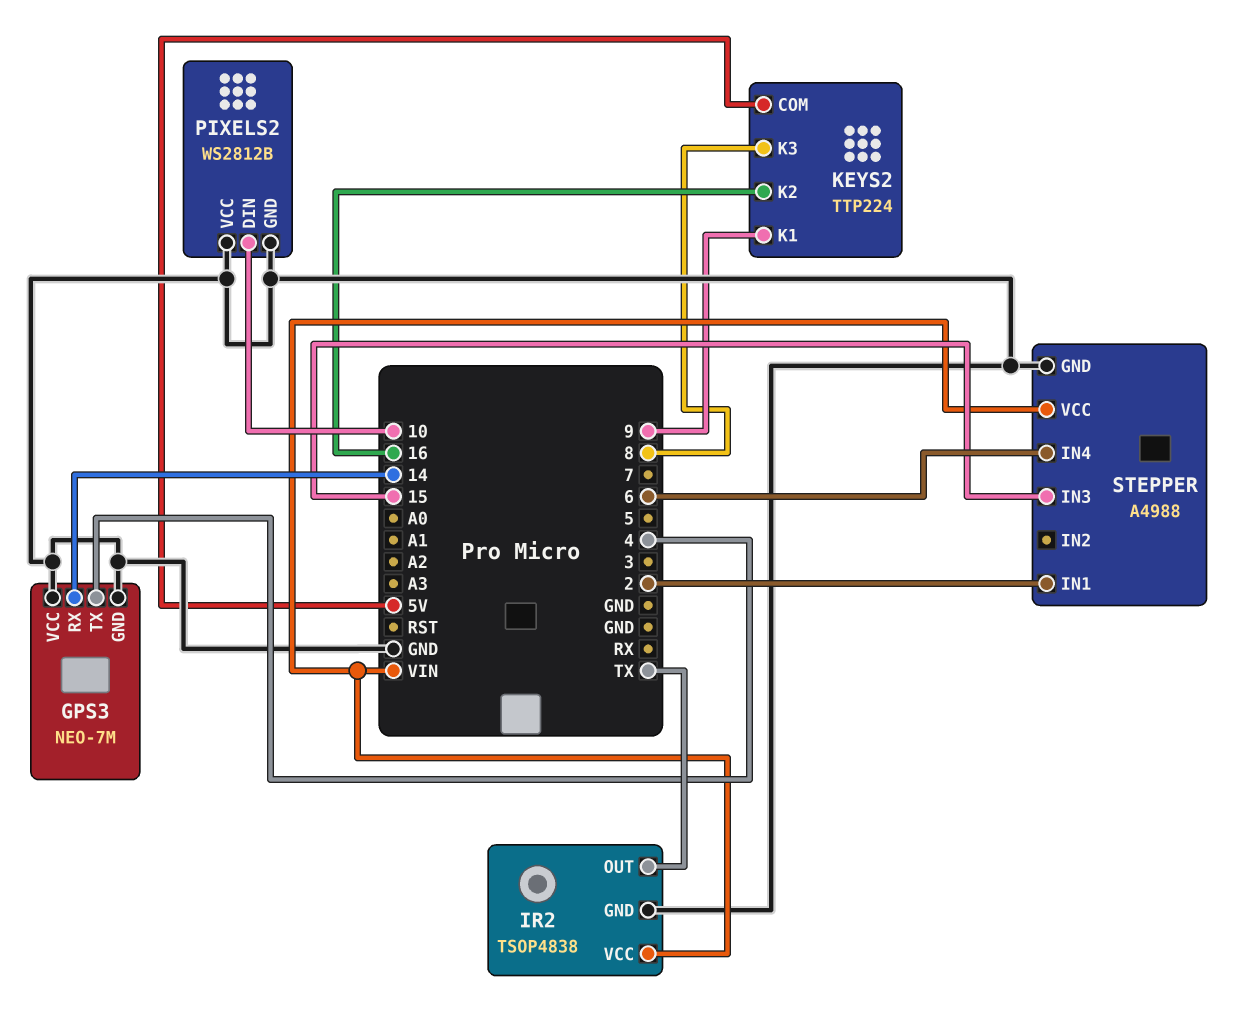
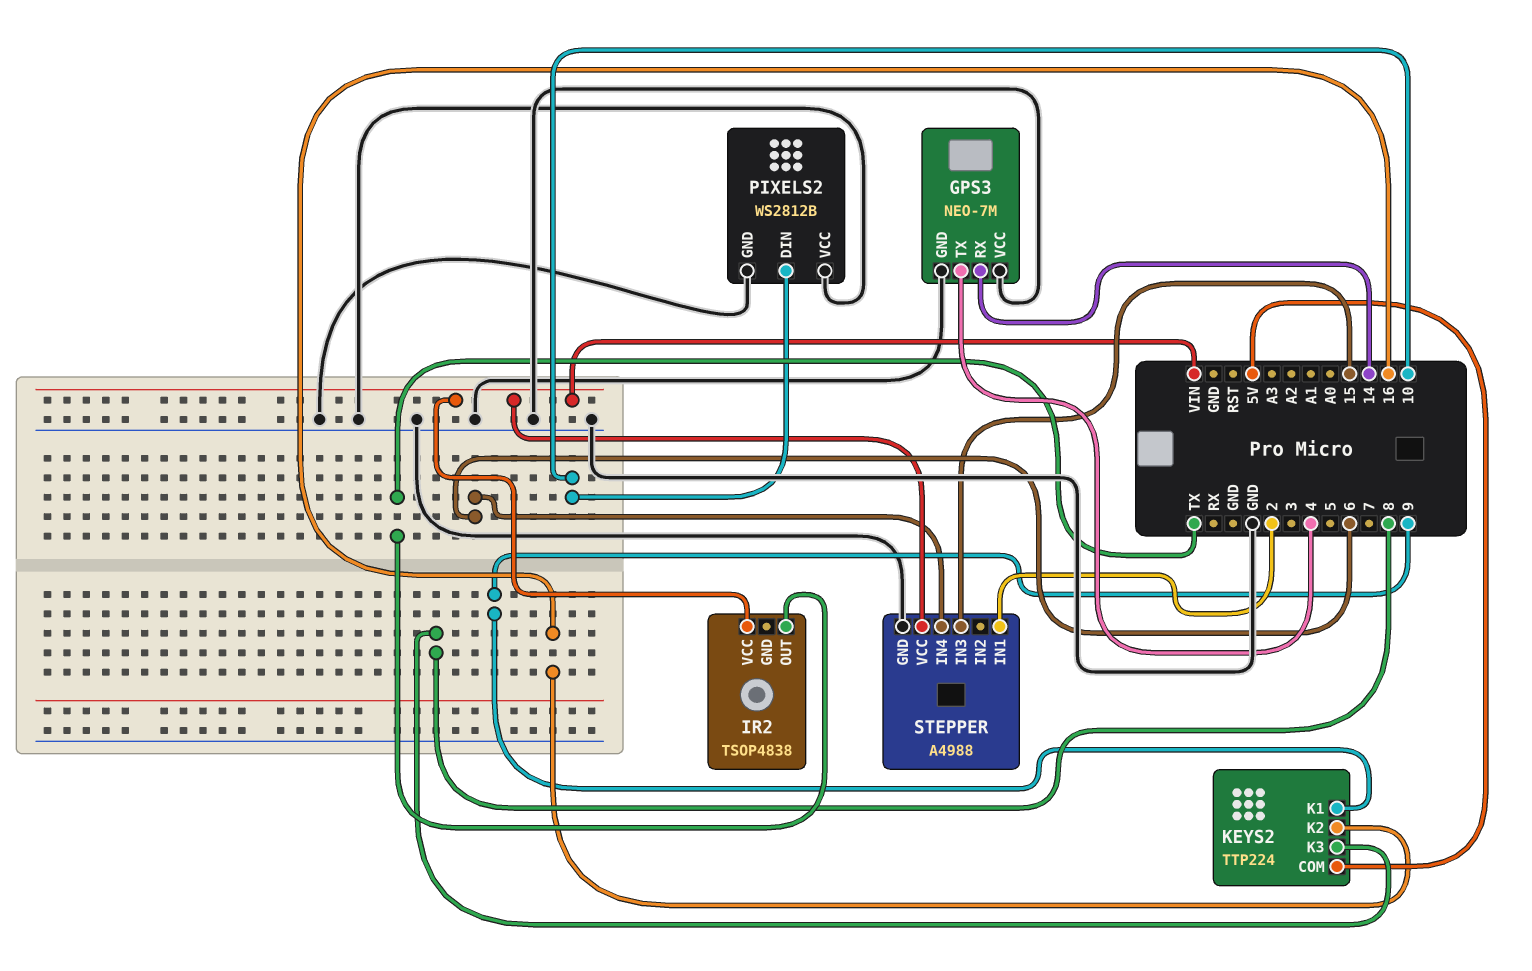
IR2 pin GND: GND -> none

